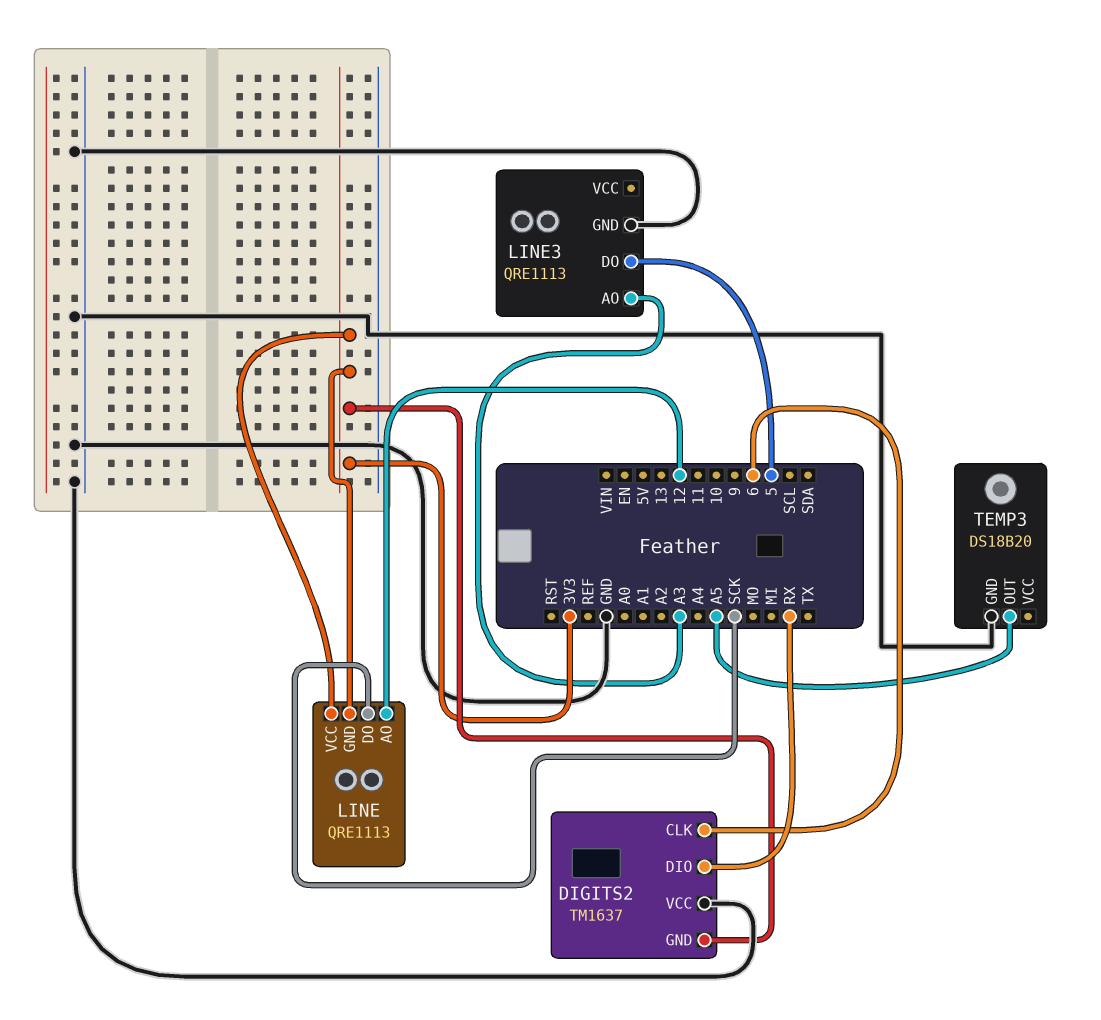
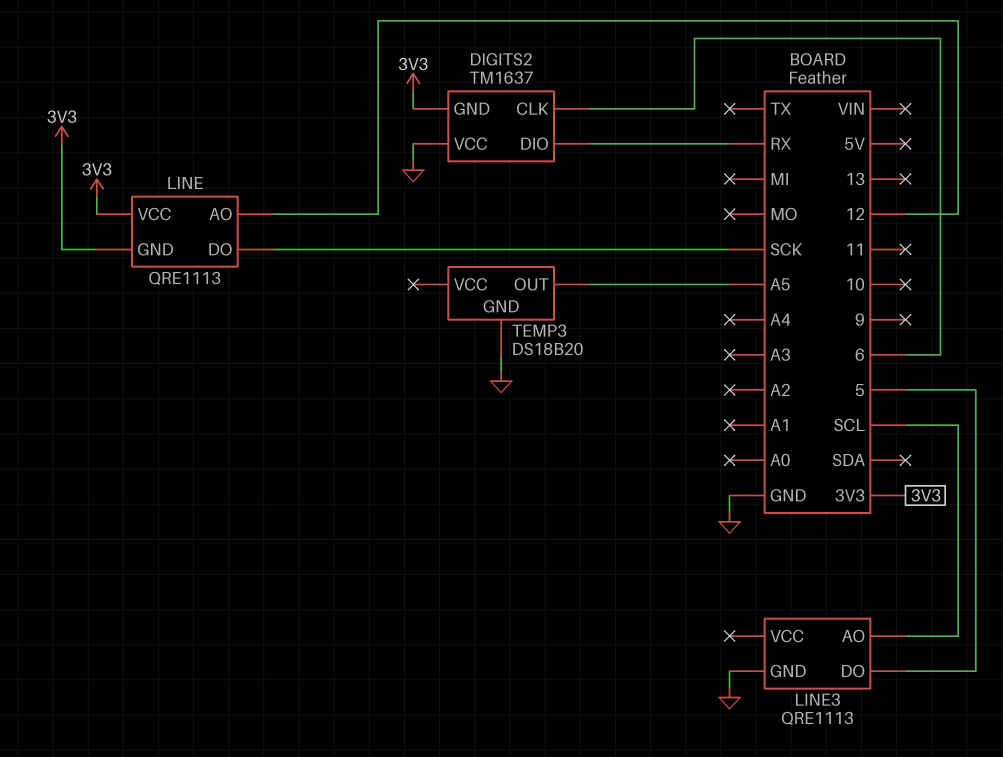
LINE3 pin AO: A3 -> SCL

